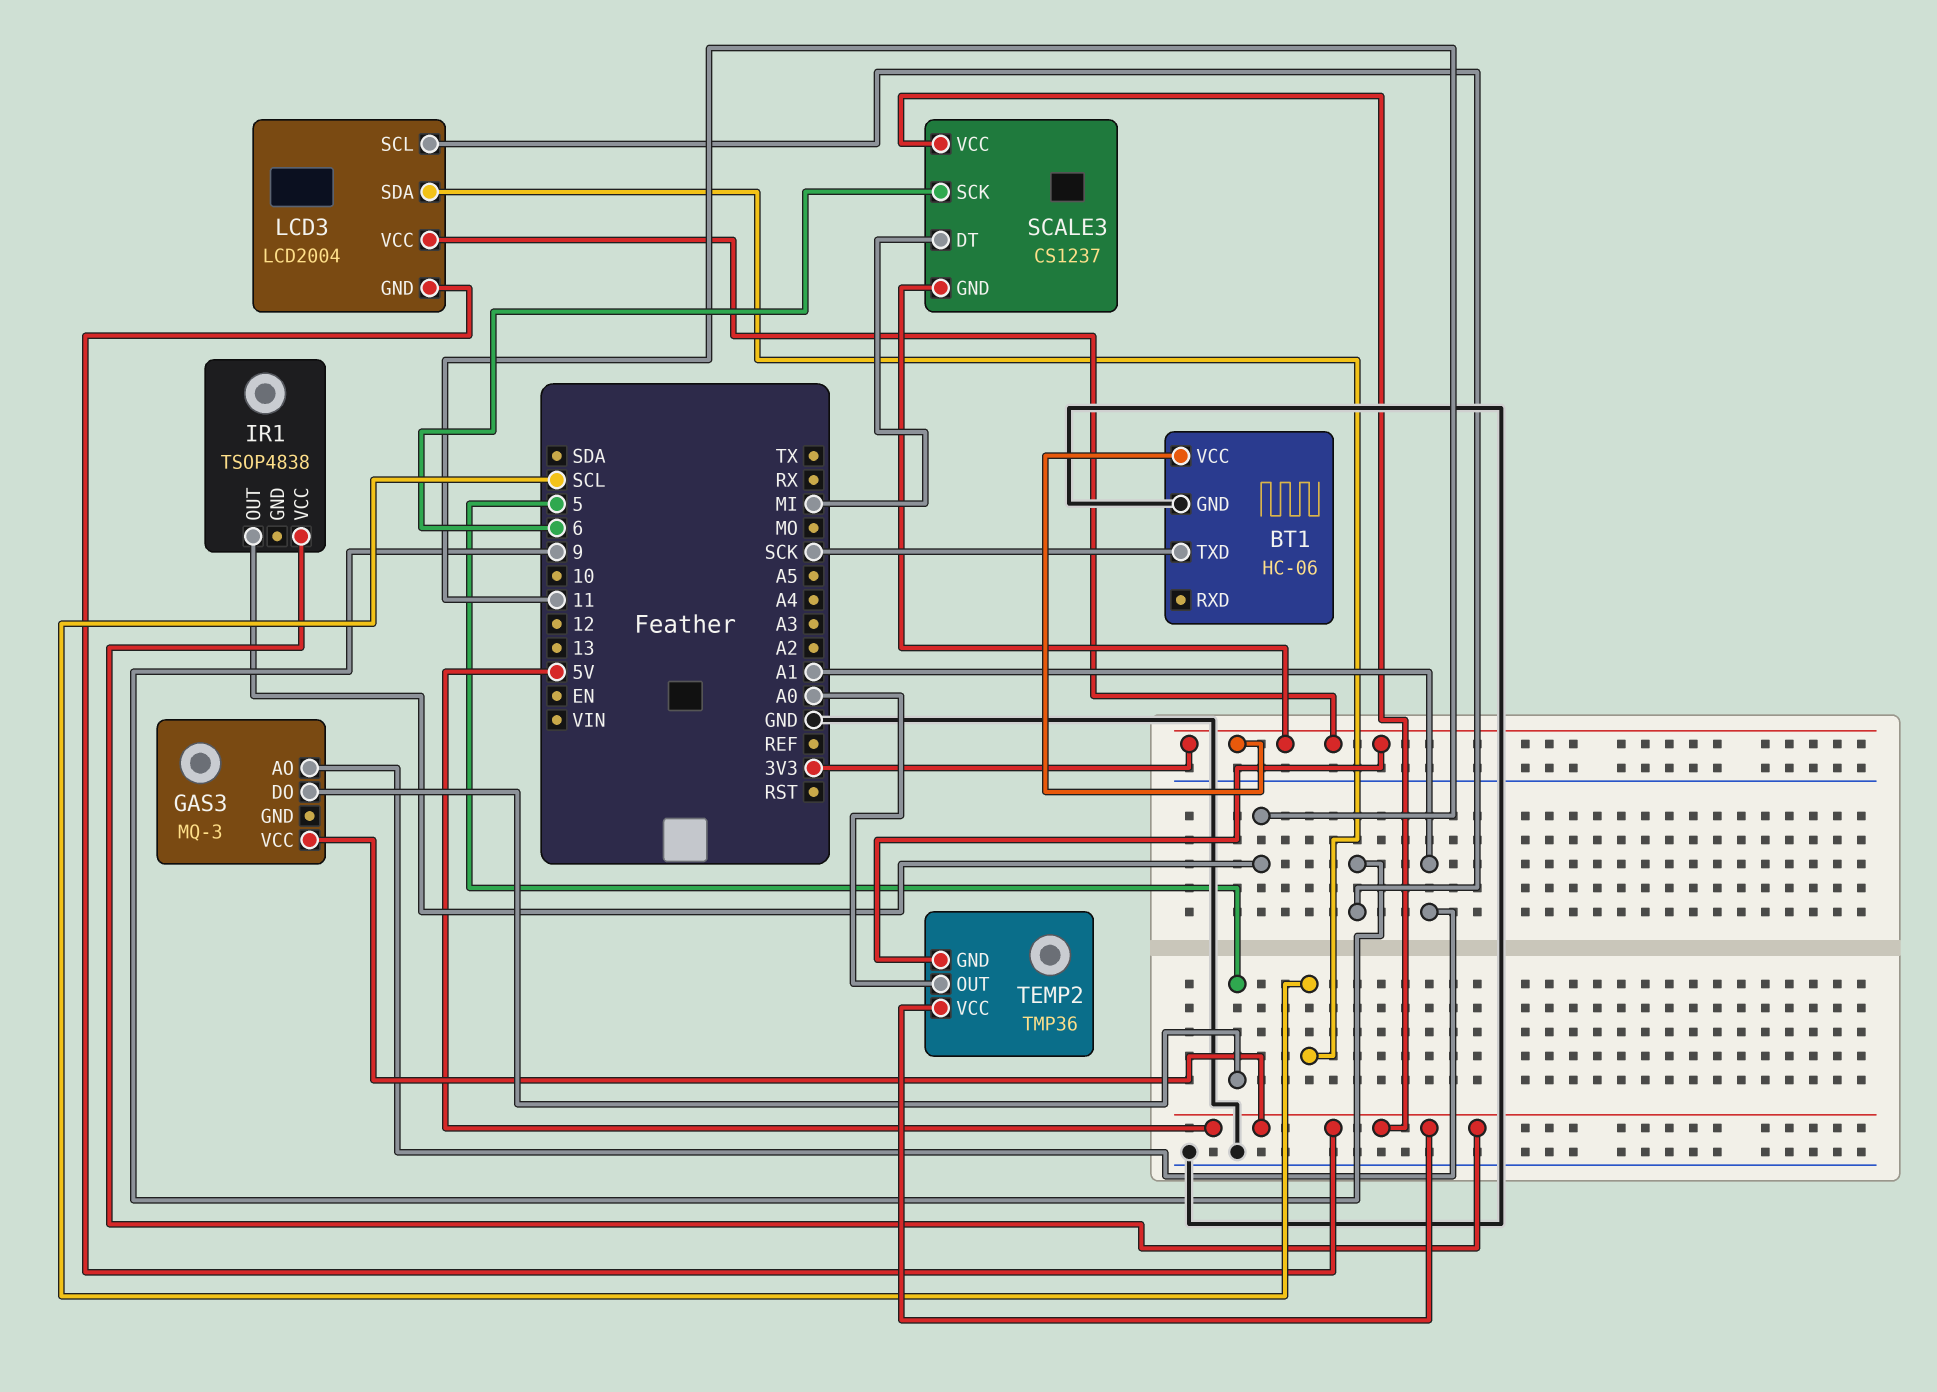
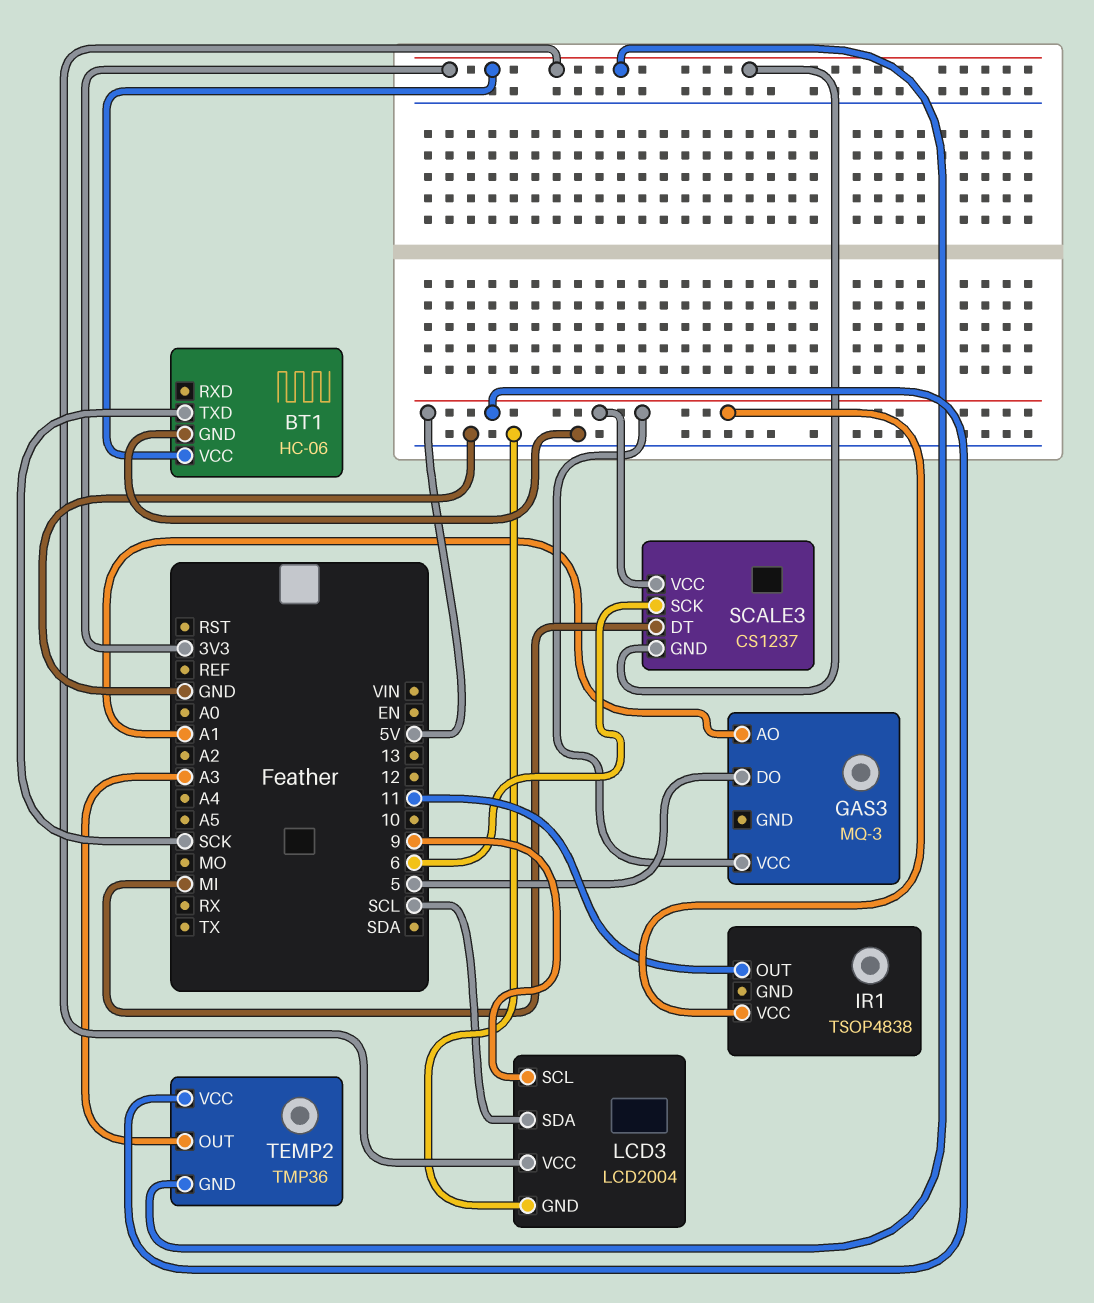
LCD3 pin GND: 5V -> GND
TEMP2 pin OUT: A0 -> A3

